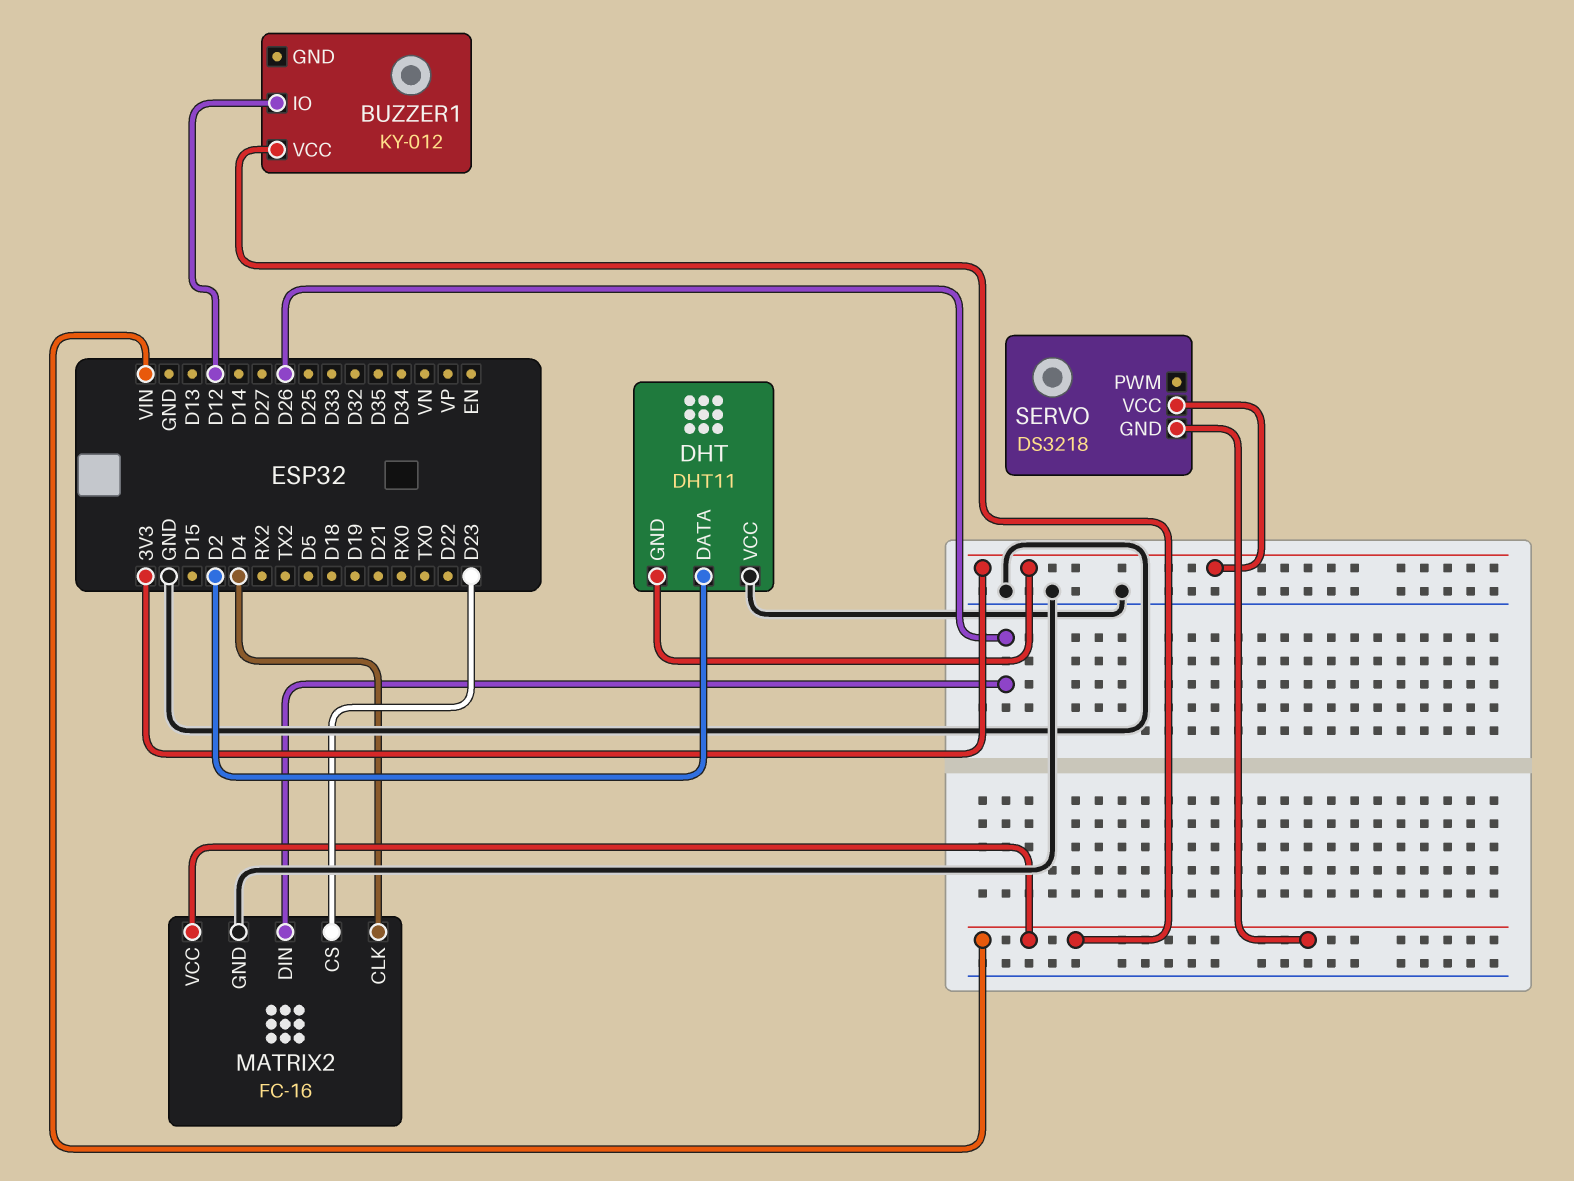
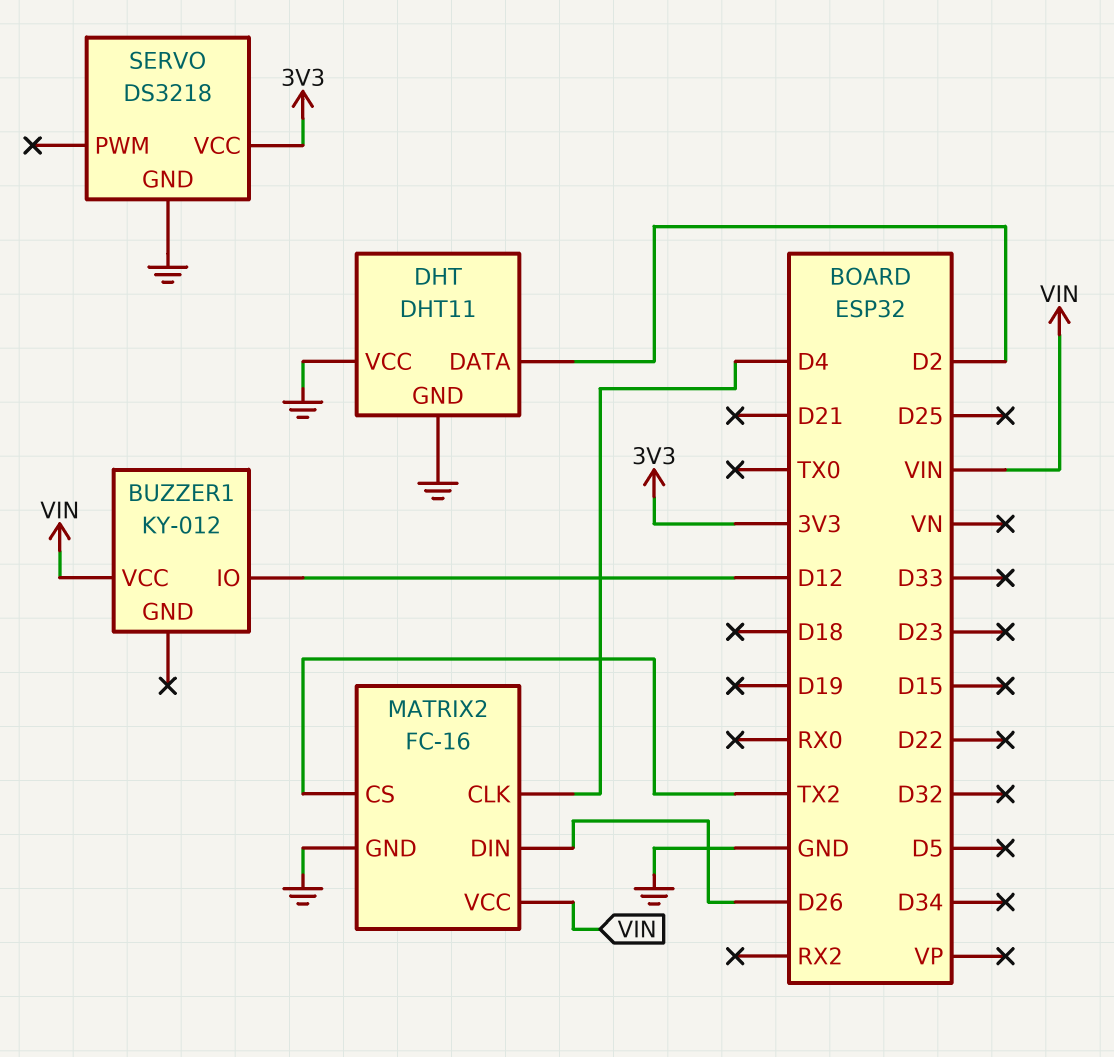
DHT pin GND: 3V3 -> GND
MATRIX2 pin CS: D23 -> TX2
SERVO pin GND: VIN -> GND

